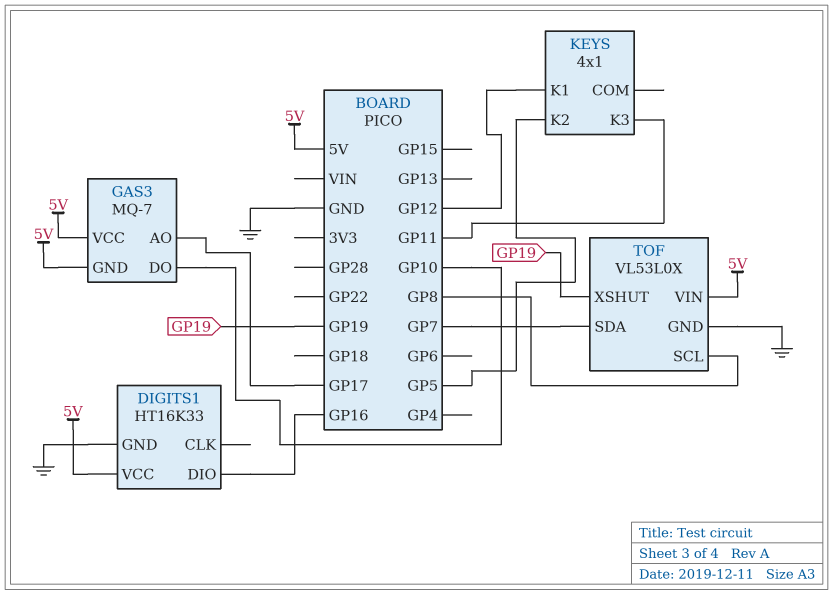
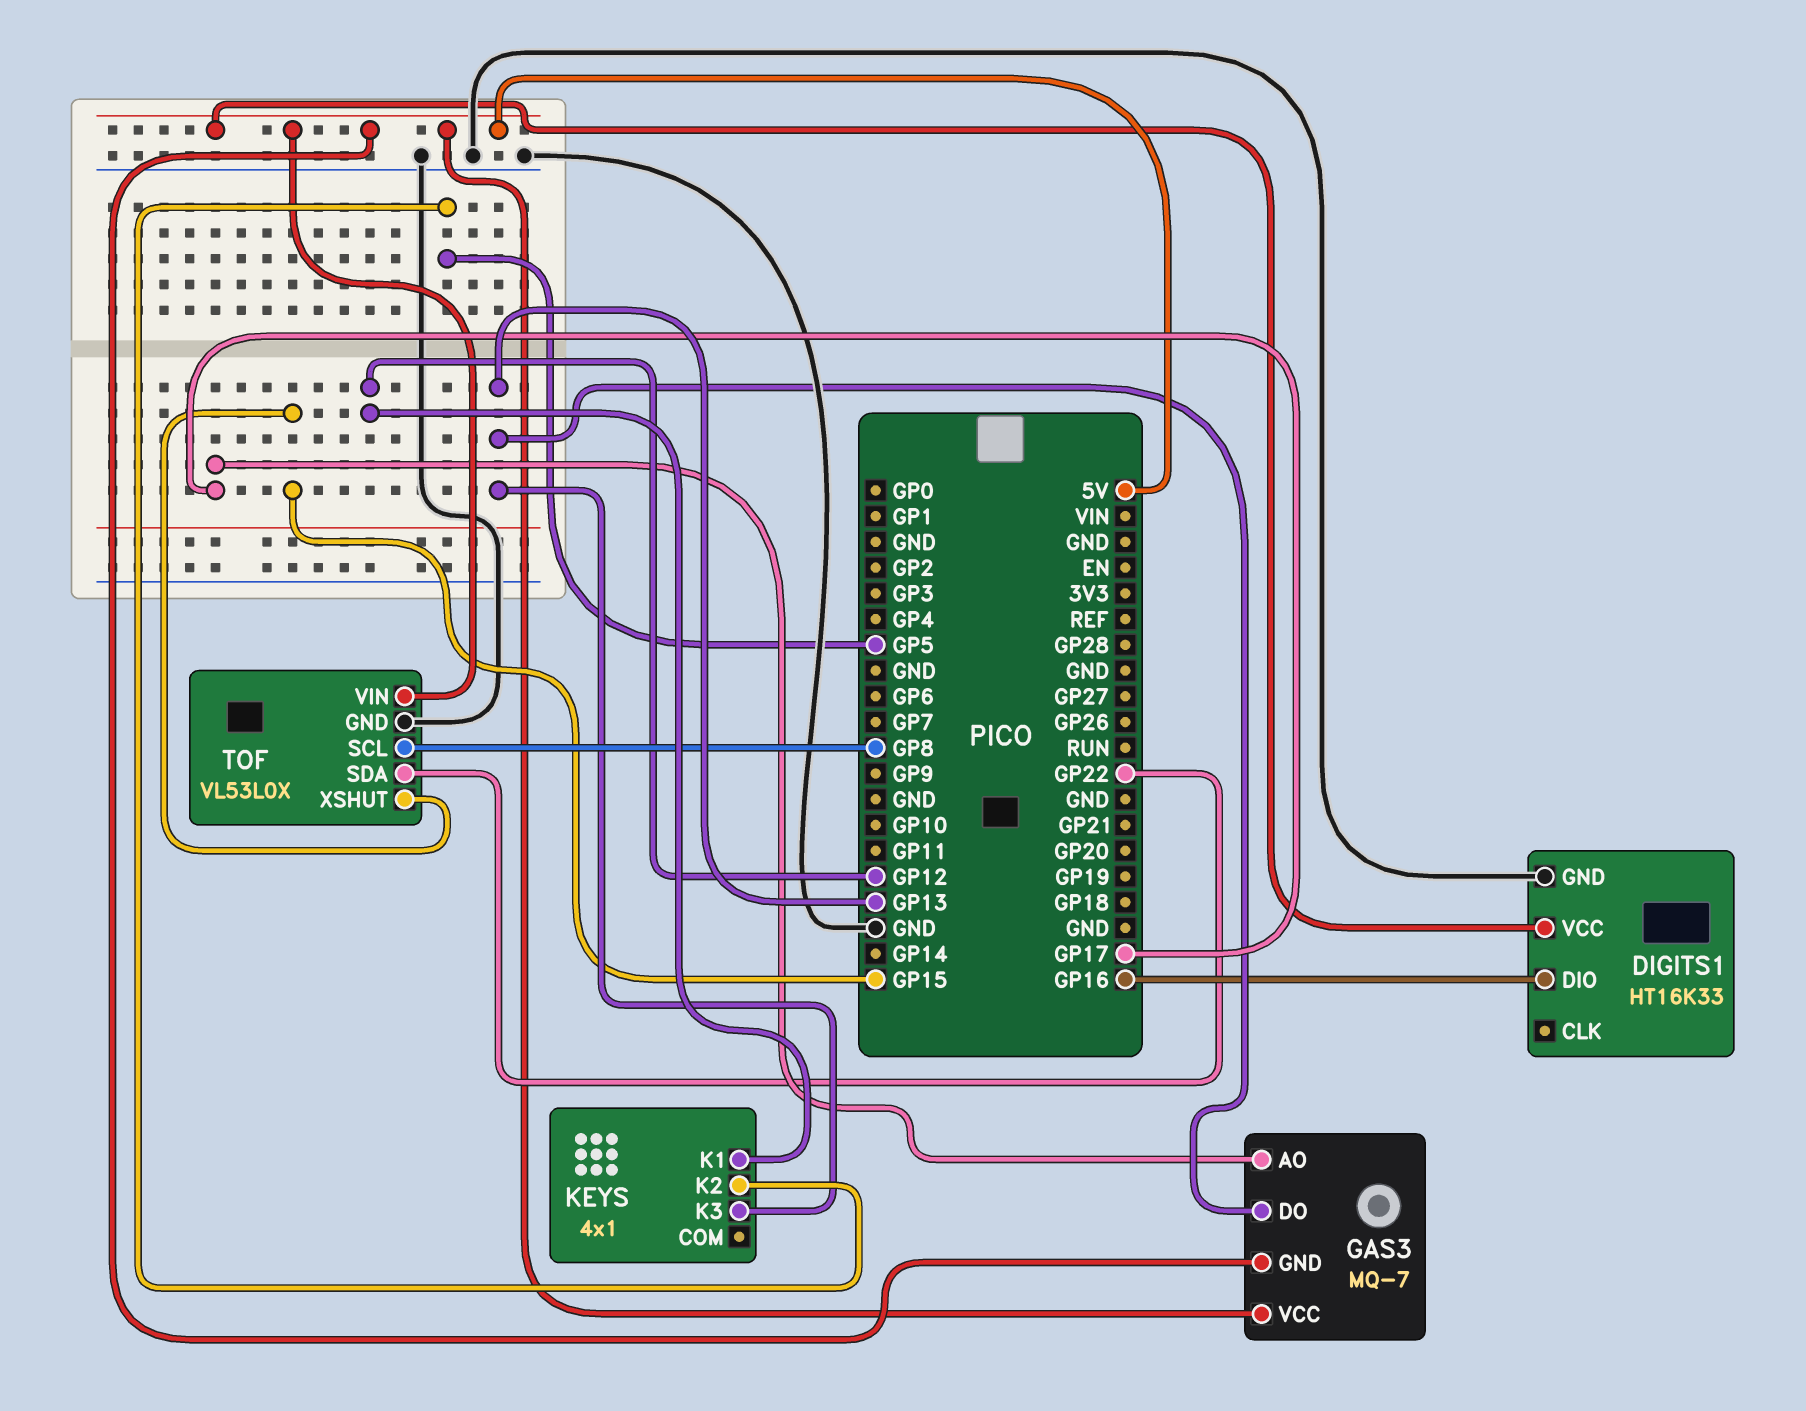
GAS3 pin DO: GP10 -> GP13
KEYS pin K3: GP11 -> GP13
TOF pin SDA: GP7 -> GP22
TOF pin XSHUT: GP19 -> GP15

